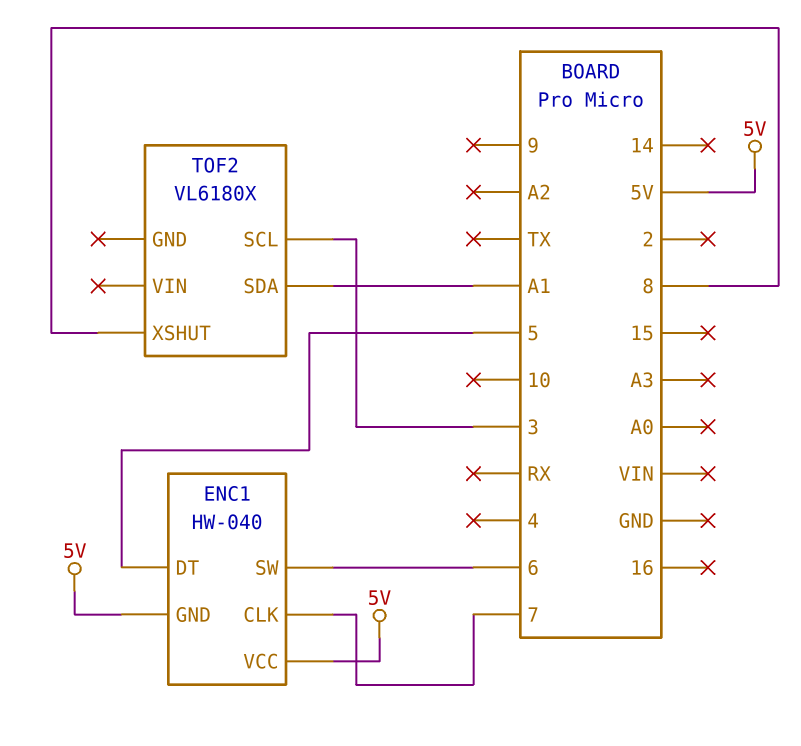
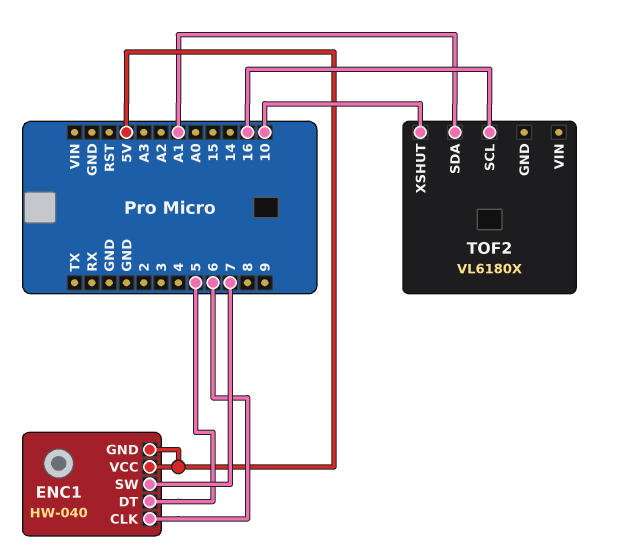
ENC1 pin CLK: 7 -> 6
ENC1 pin SW: 6 -> 7
TOF2 pin SCL: 3 -> 16
TOF2 pin XSHUT: 8 -> 10

